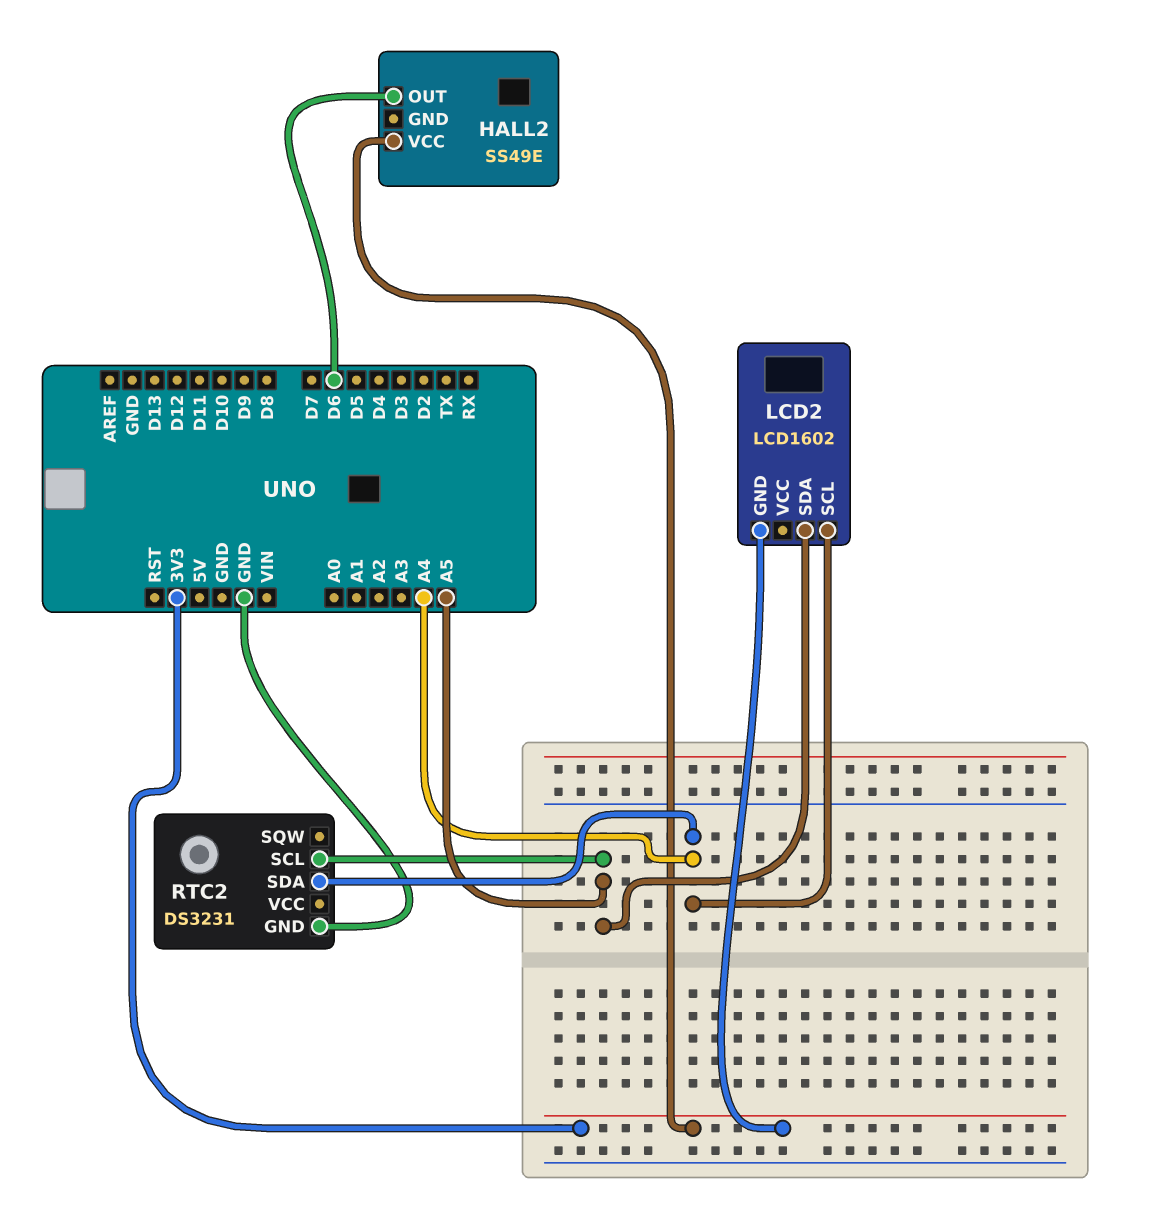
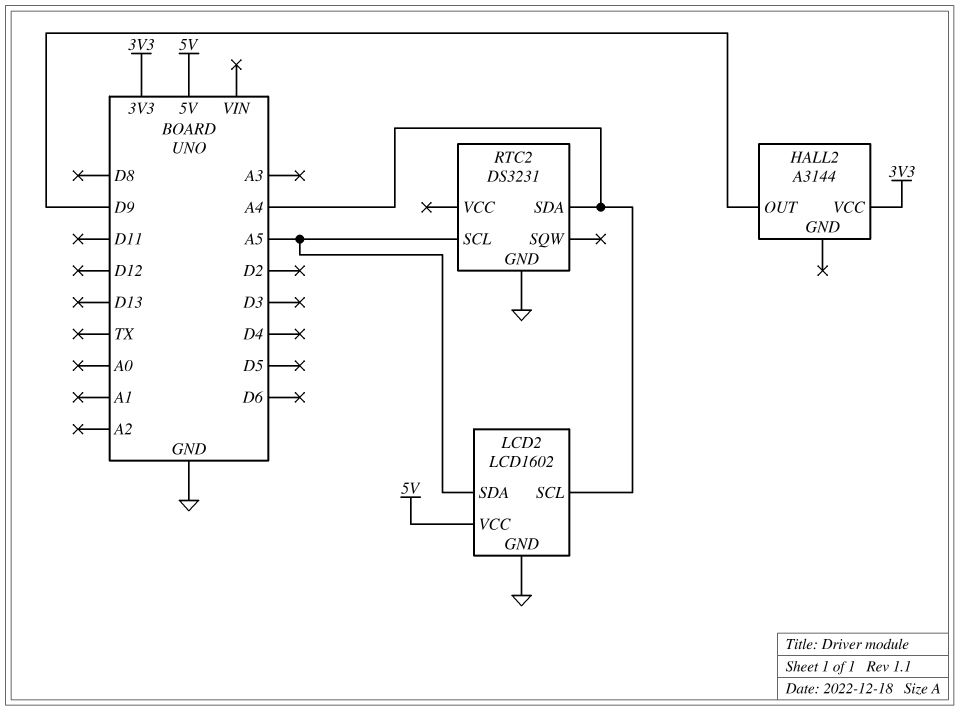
HALL2: SS49E -> A3144
HALL2 pin OUT: D6 -> D9
LCD2 pin GND: 3V3 -> GND
LCD2 pin VCC: none -> 5V

